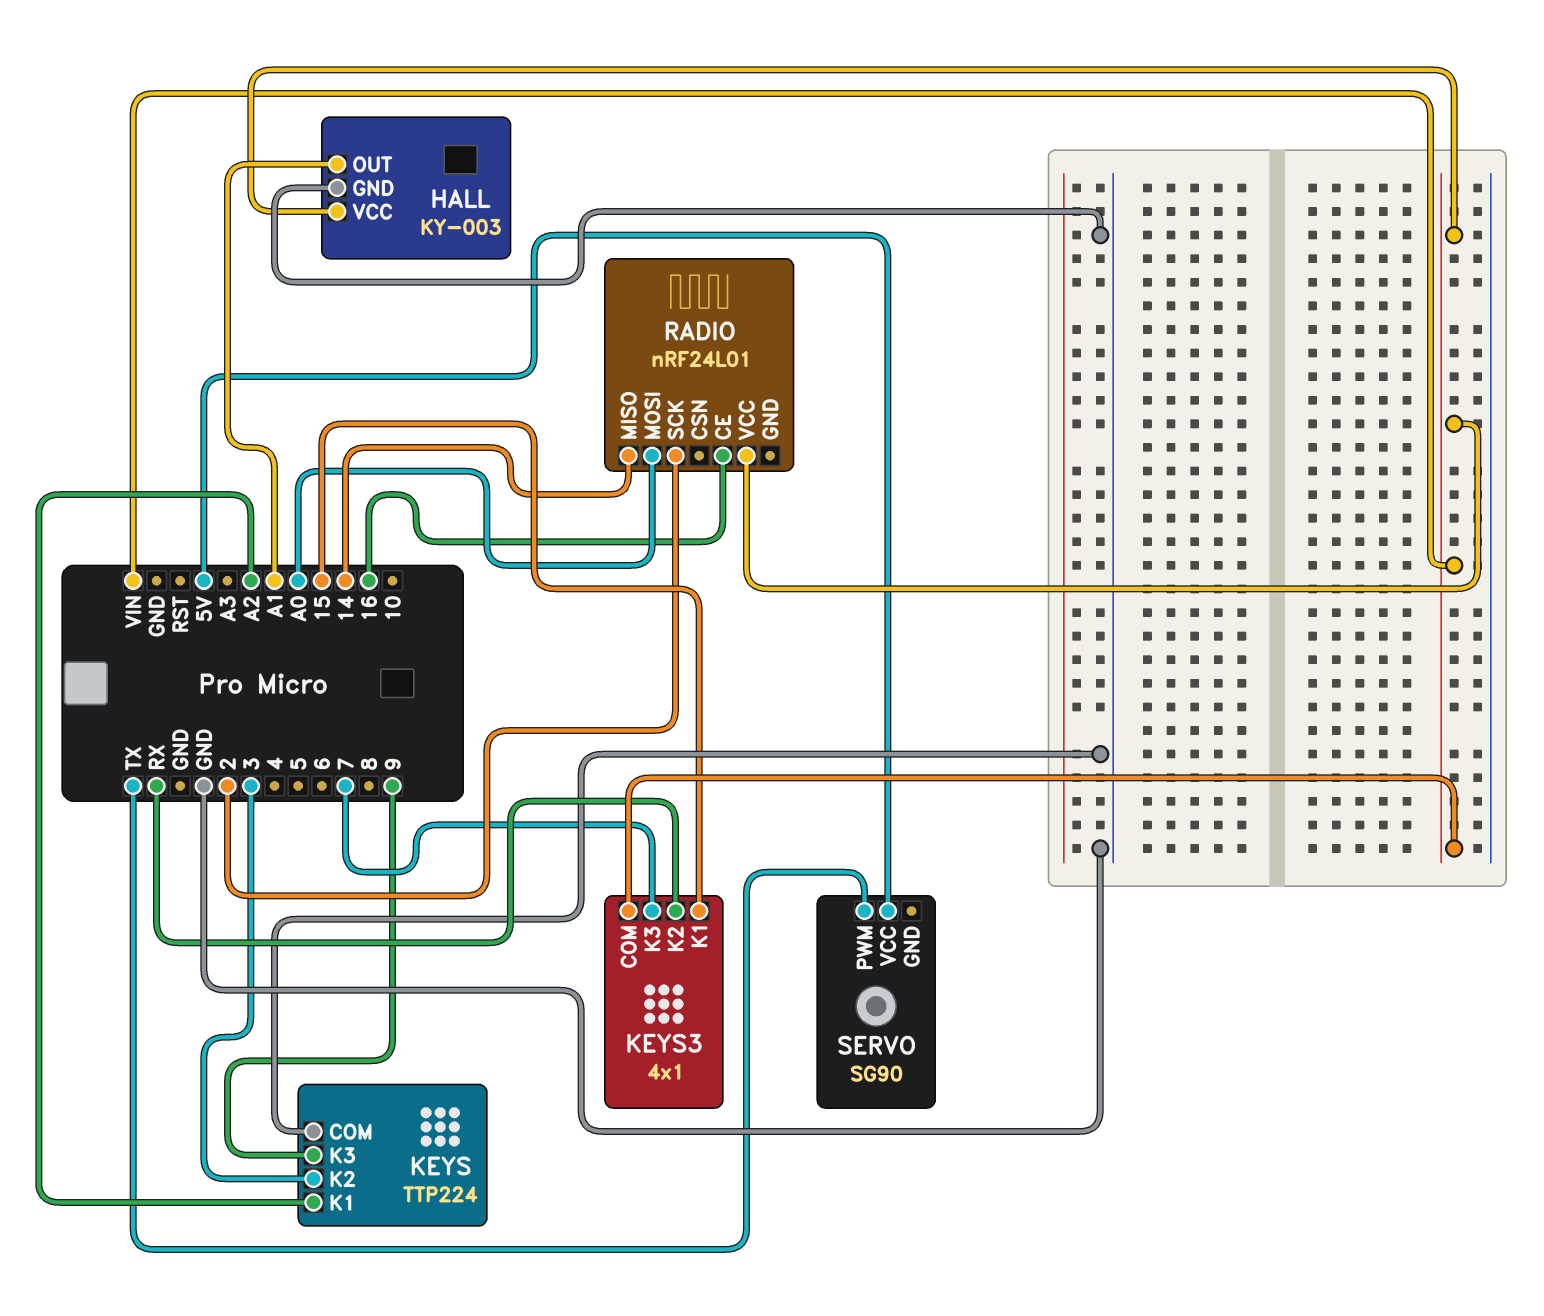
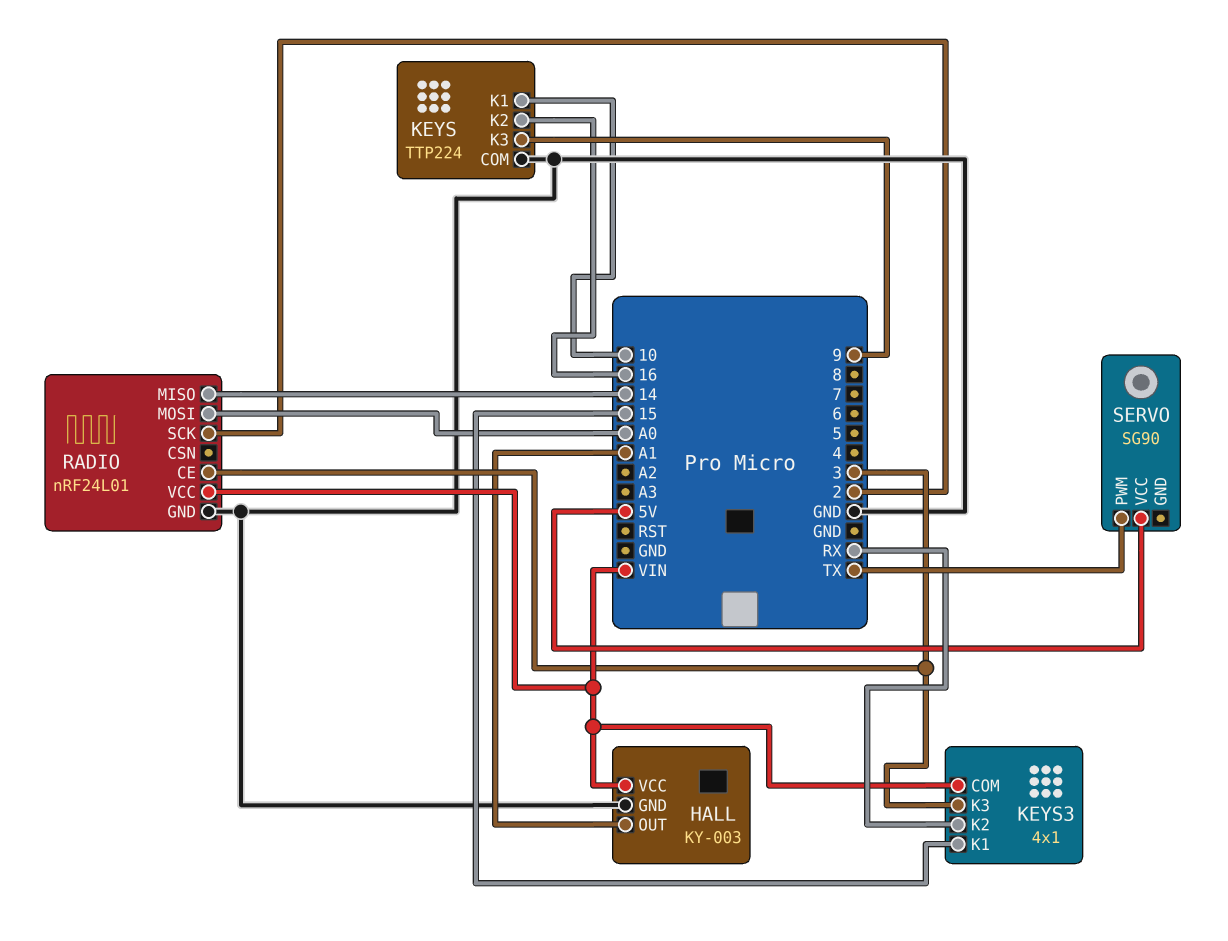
KEYS pin K1: A2 -> 10
KEYS pin K2: 3 -> 16
KEYS3 pin K3: 7 -> 3
RADIO pin CE: 16 -> 3
RADIO pin GND: none -> GND

